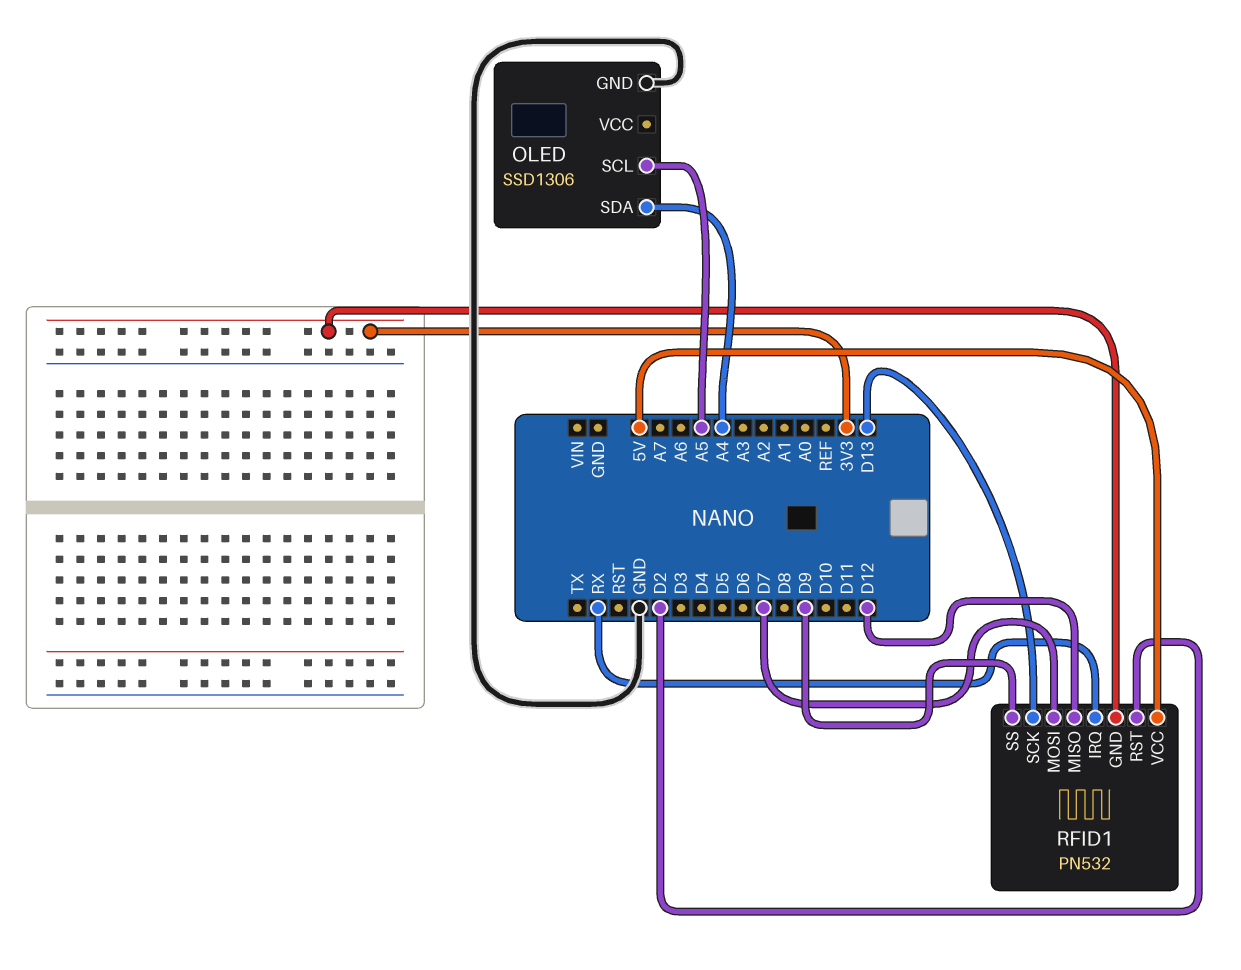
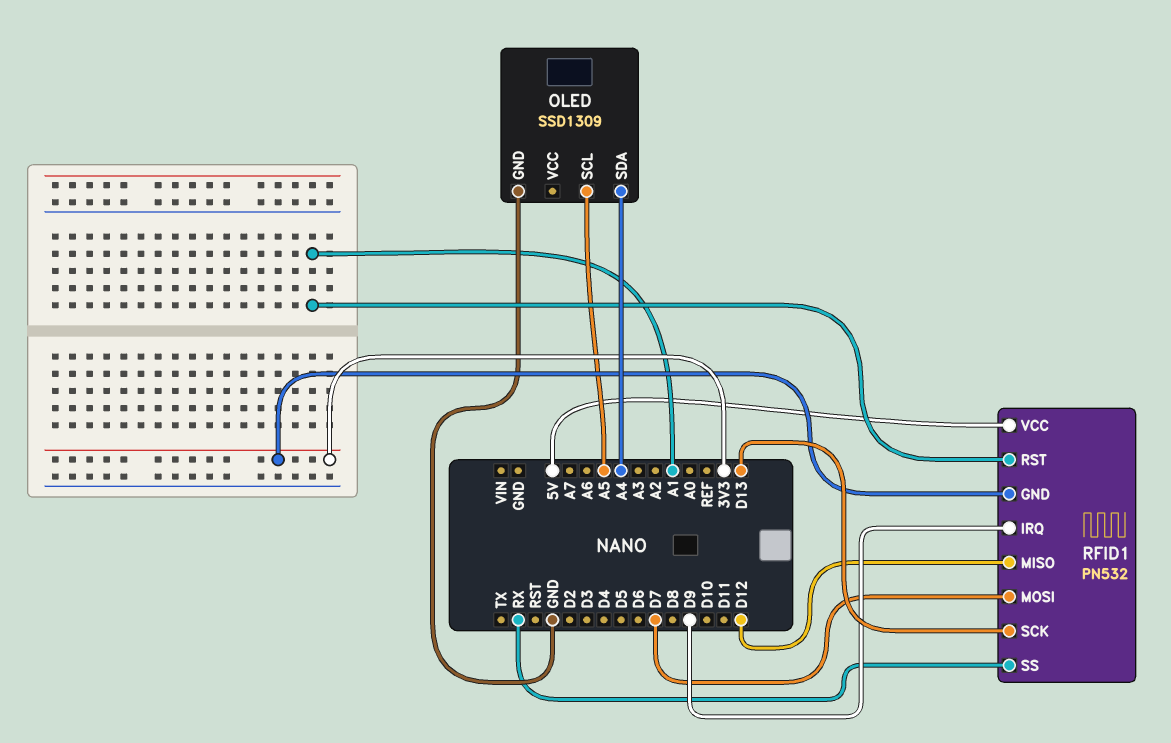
OLED: SSD1306 -> SSD1309
RFID1 pin IRQ: RX -> D9
RFID1 pin RST: D2 -> A1
RFID1 pin SS: D9 -> RX

